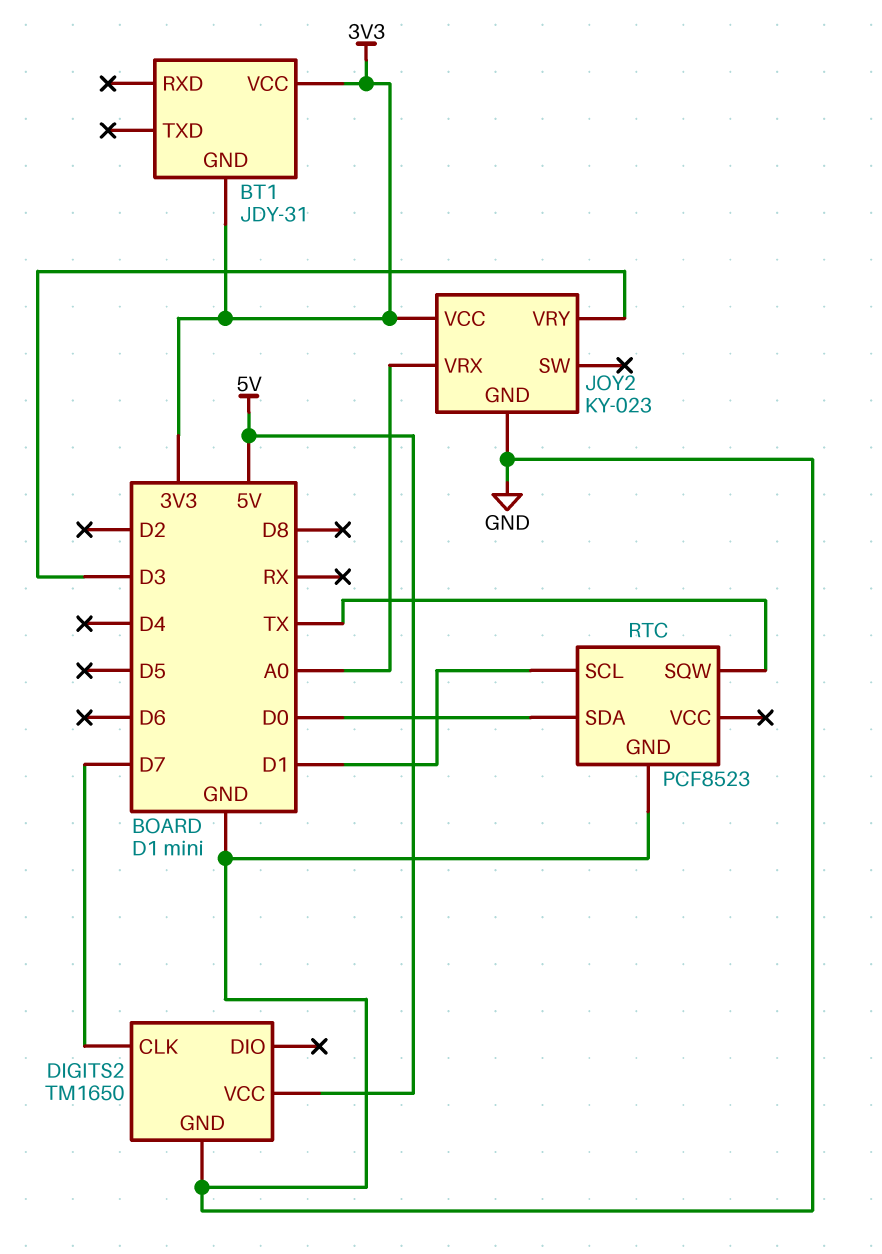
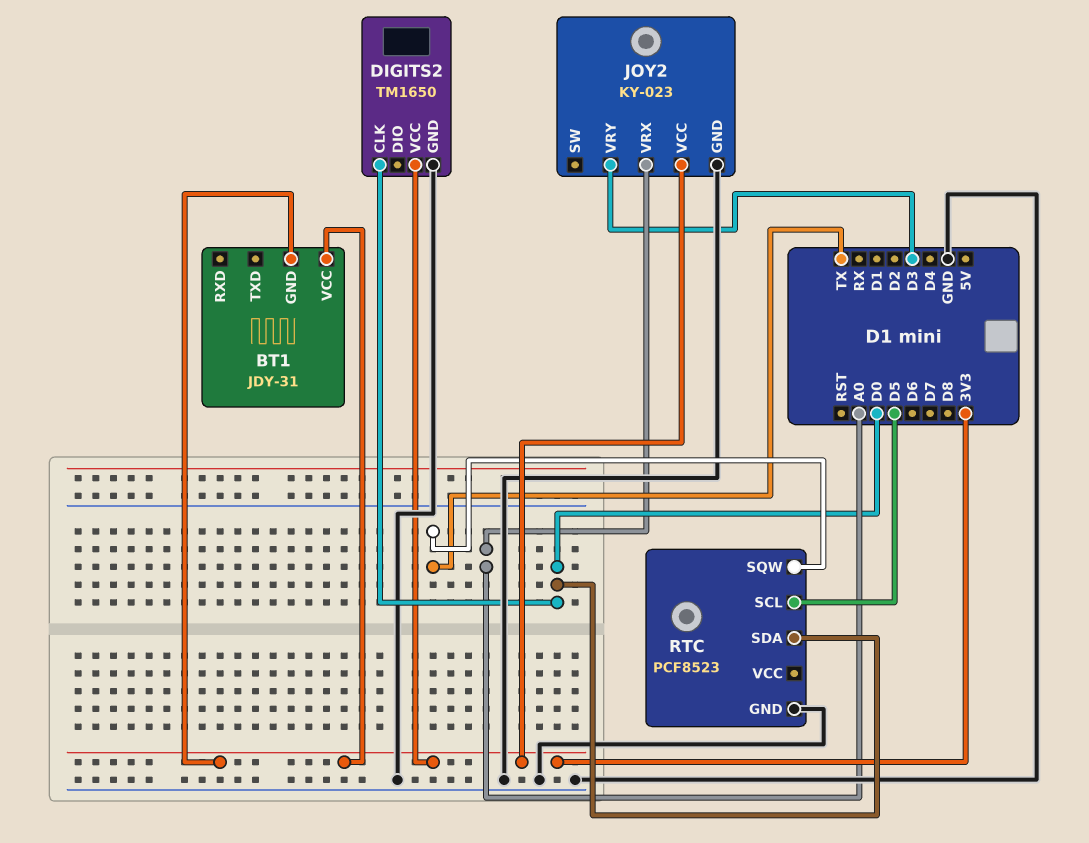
DIGITS2 pin CLK: D7 -> D0
DIGITS2 pin VCC: 5V -> 3V3
RTC pin SCL: D1 -> D5

